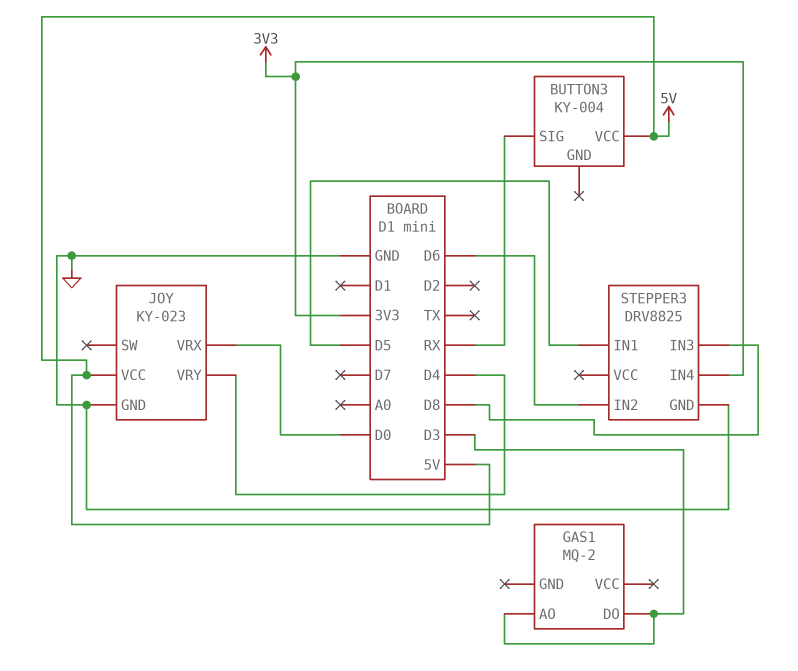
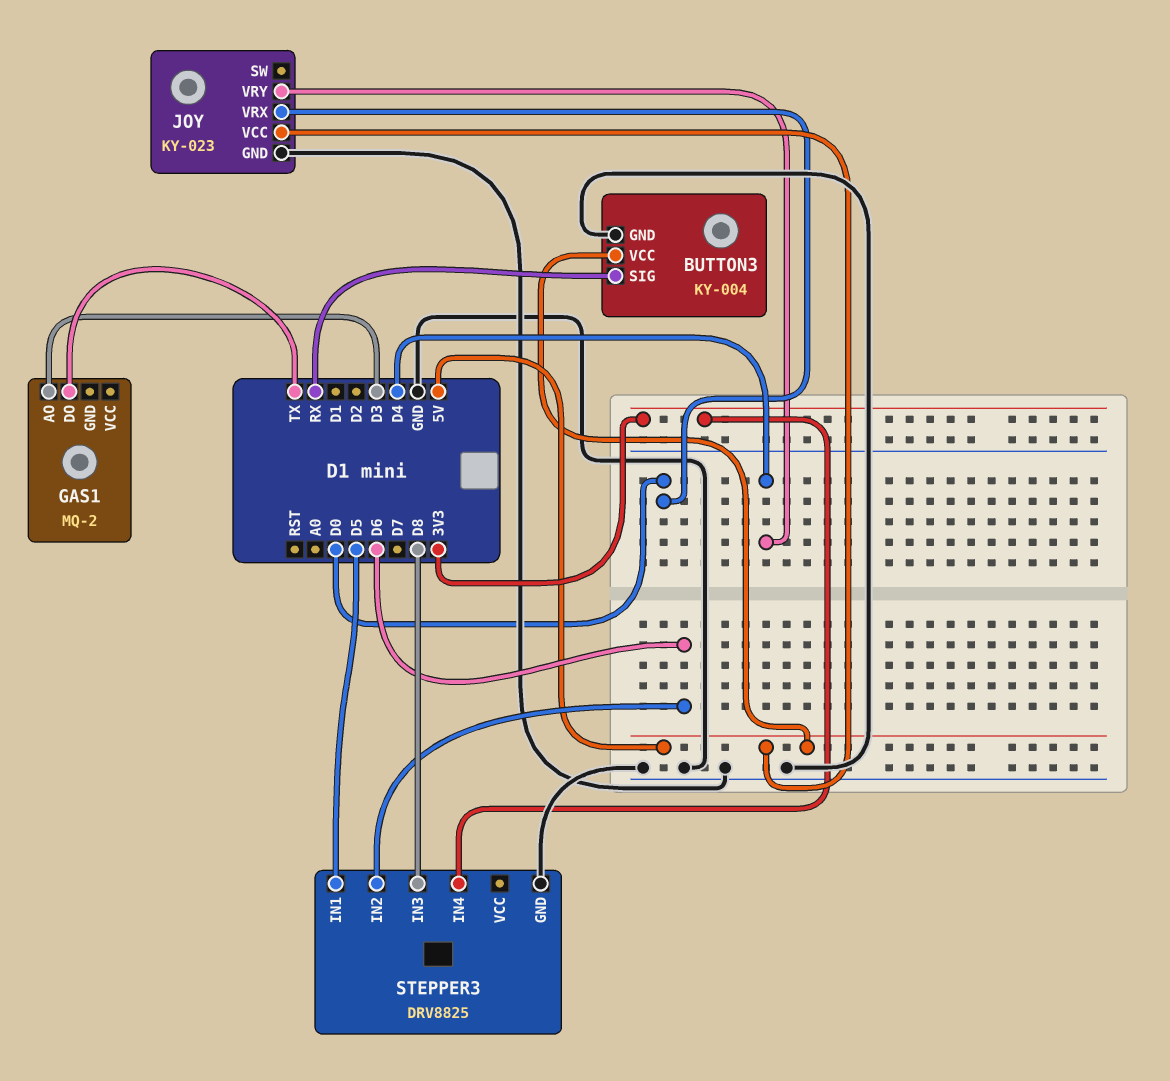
BUTTON3 pin GND: none -> GND
GAS1 pin DO: D3 -> TX

